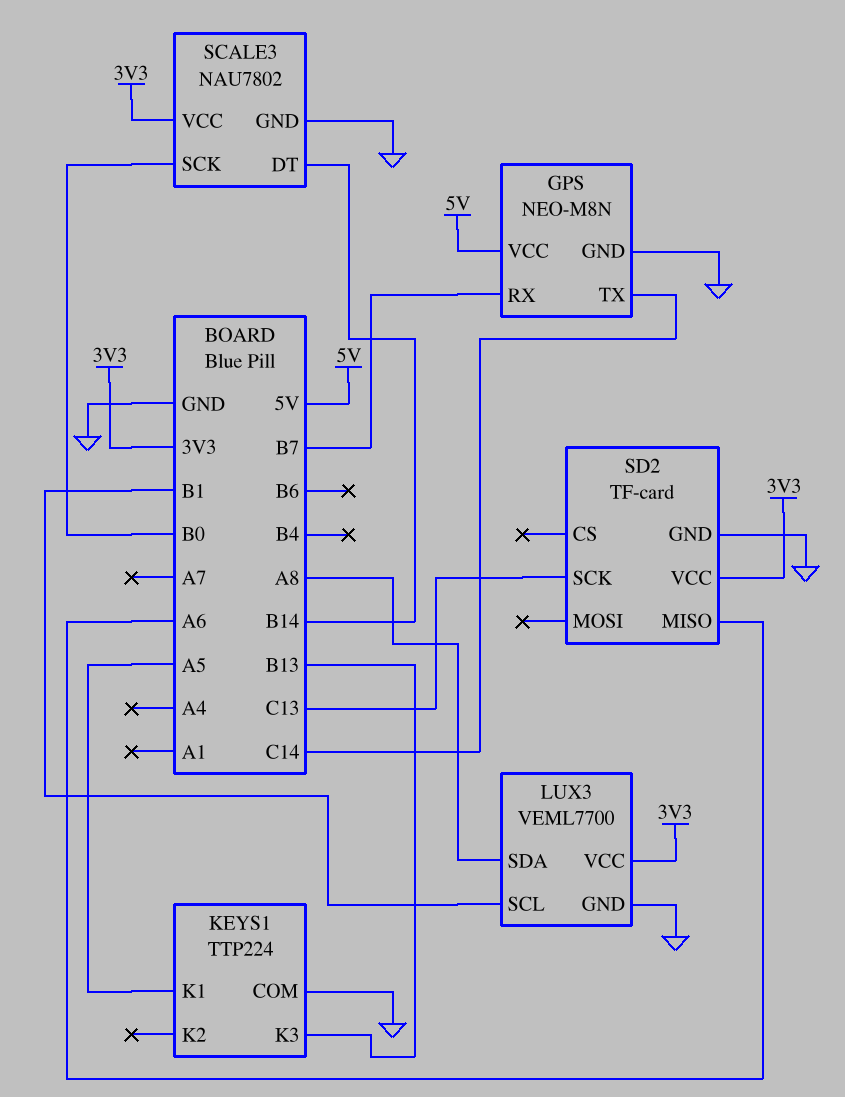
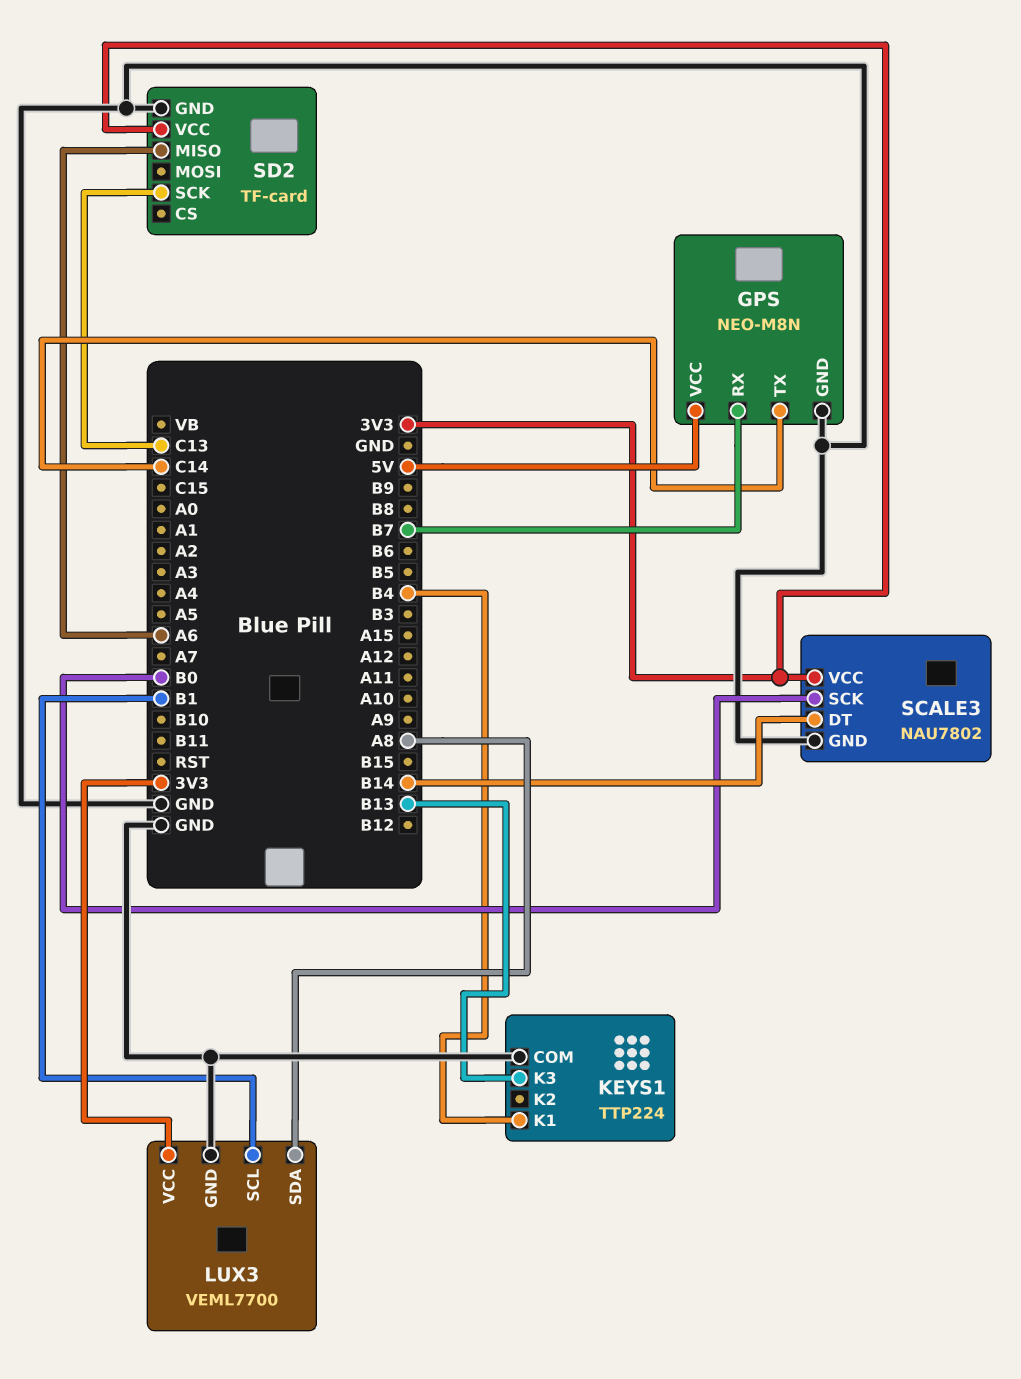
KEYS1 pin K1: A5 -> B4

